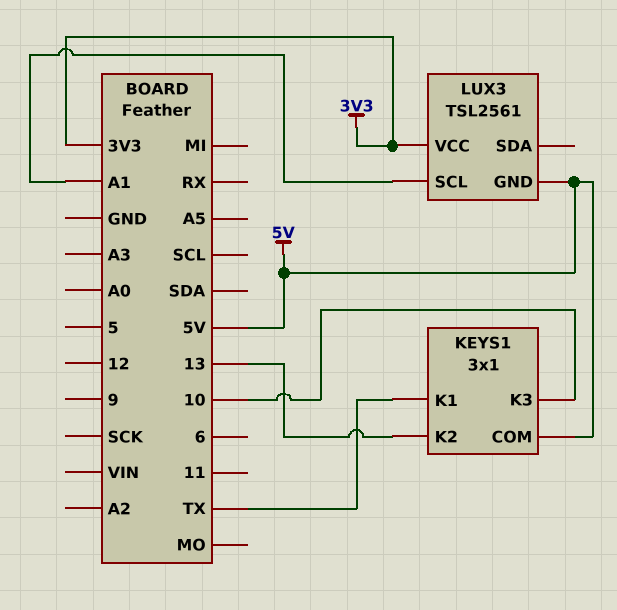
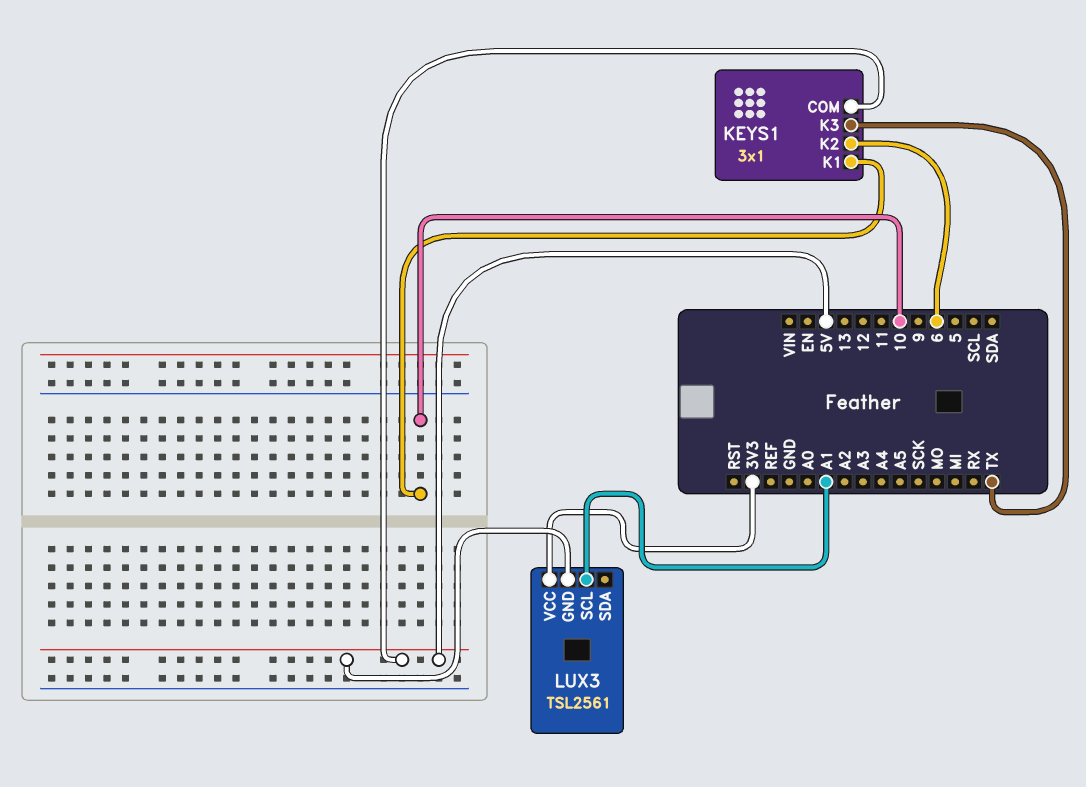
KEYS1 pin K1: TX -> 10
KEYS1 pin K2: 13 -> 6
KEYS1 pin K3: 10 -> TX

